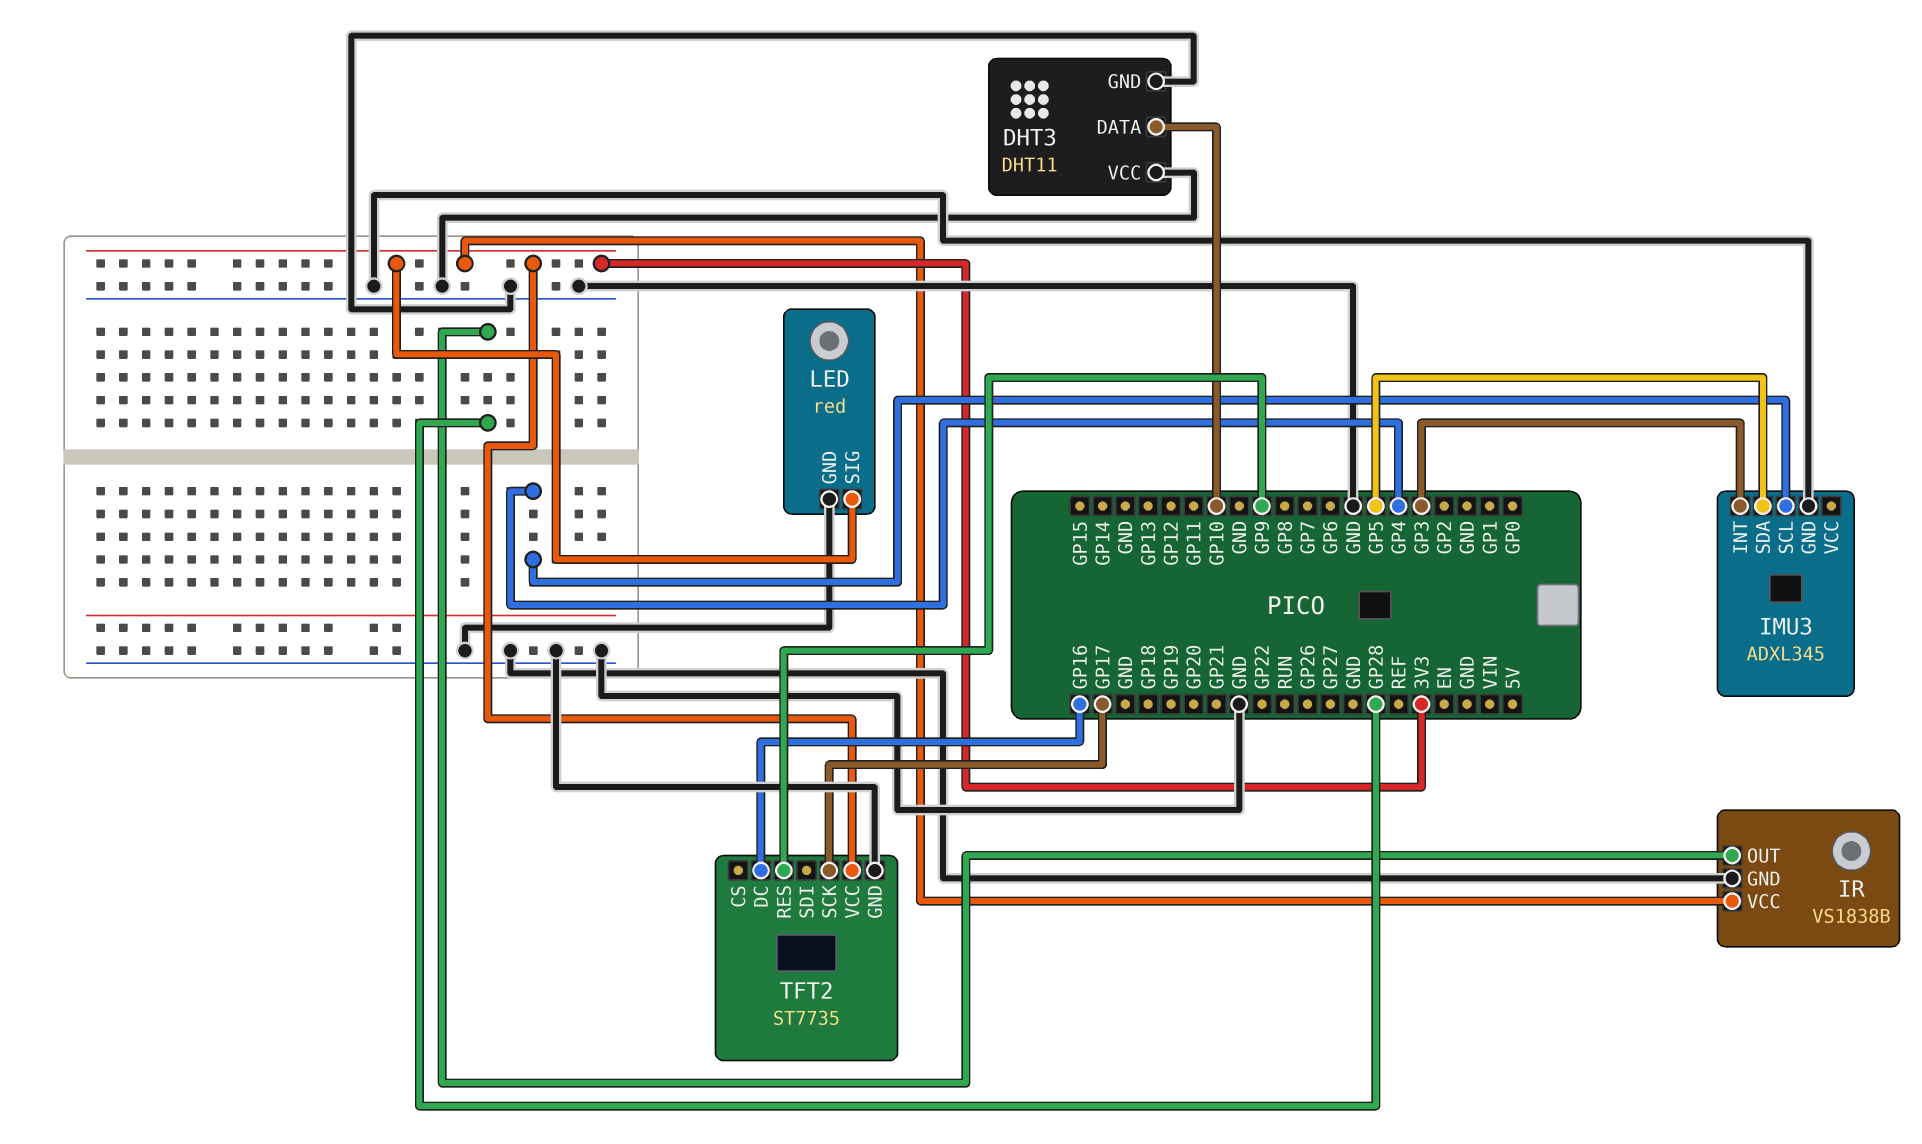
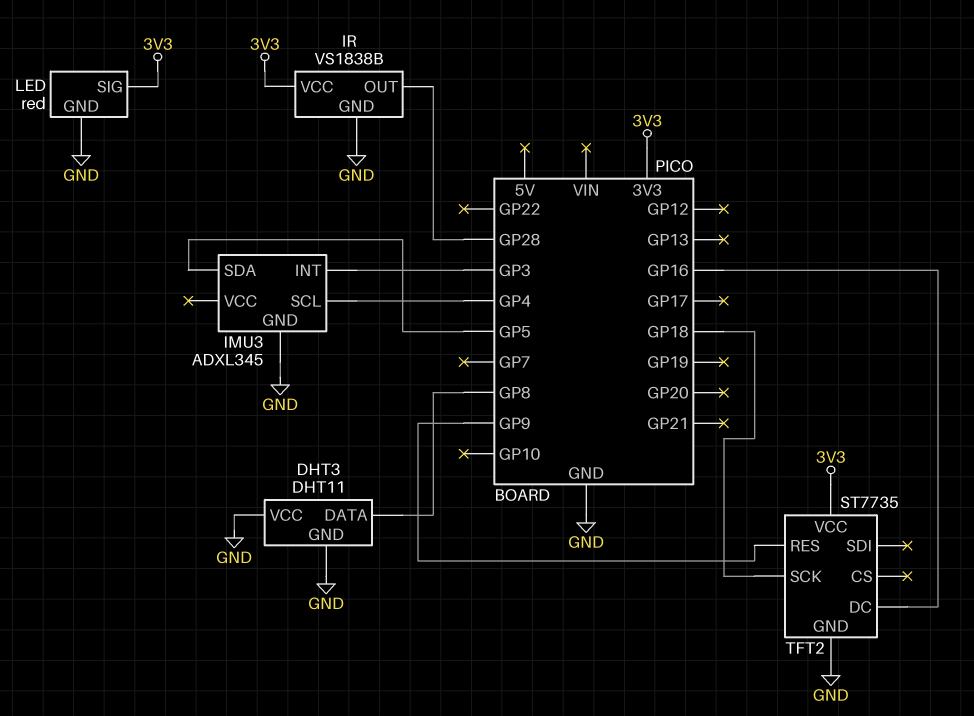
DHT3 pin DATA: GP10 -> GP8
TFT2 pin SCK: GP17 -> GP18

